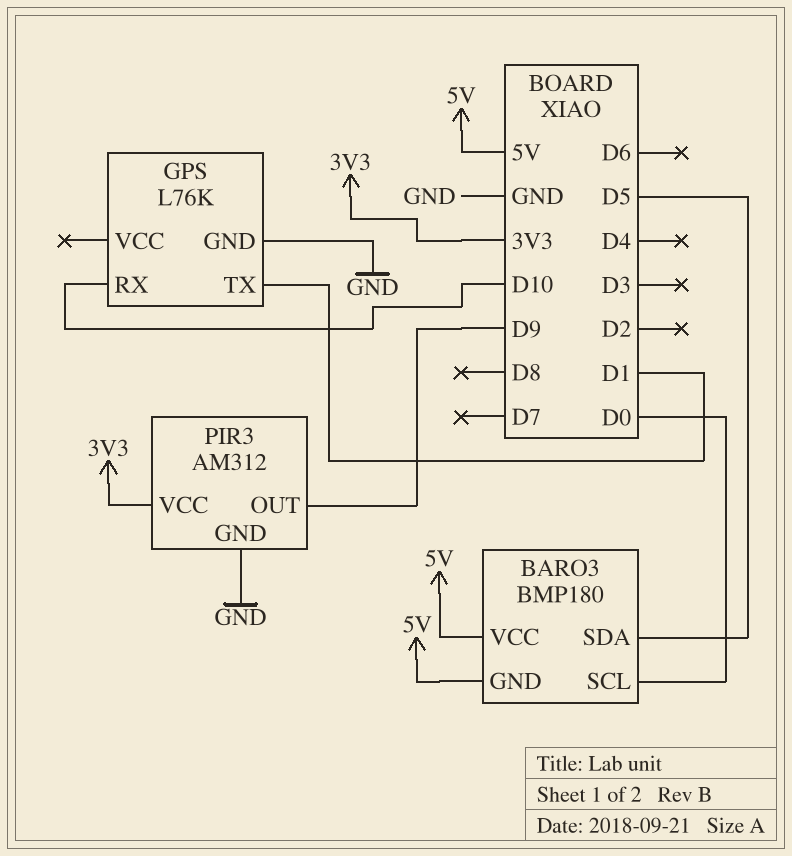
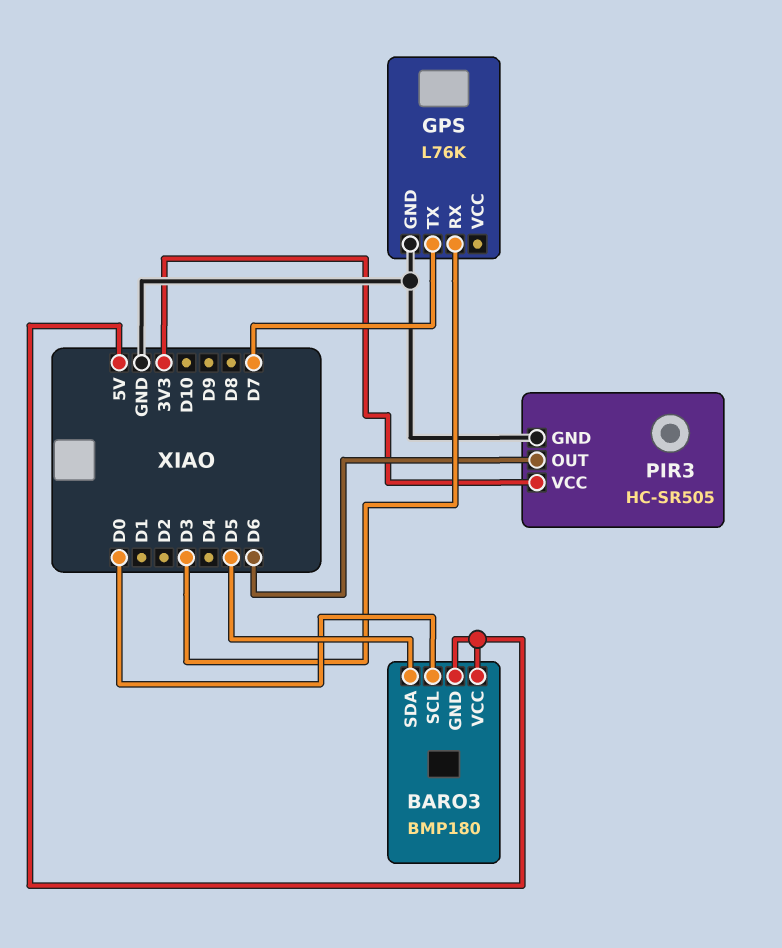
GPS pin RX: D10 -> D3
GPS pin TX: D1 -> D7
PIR3: AM312 -> HC-SR505
PIR3 pin OUT: D9 -> D6

